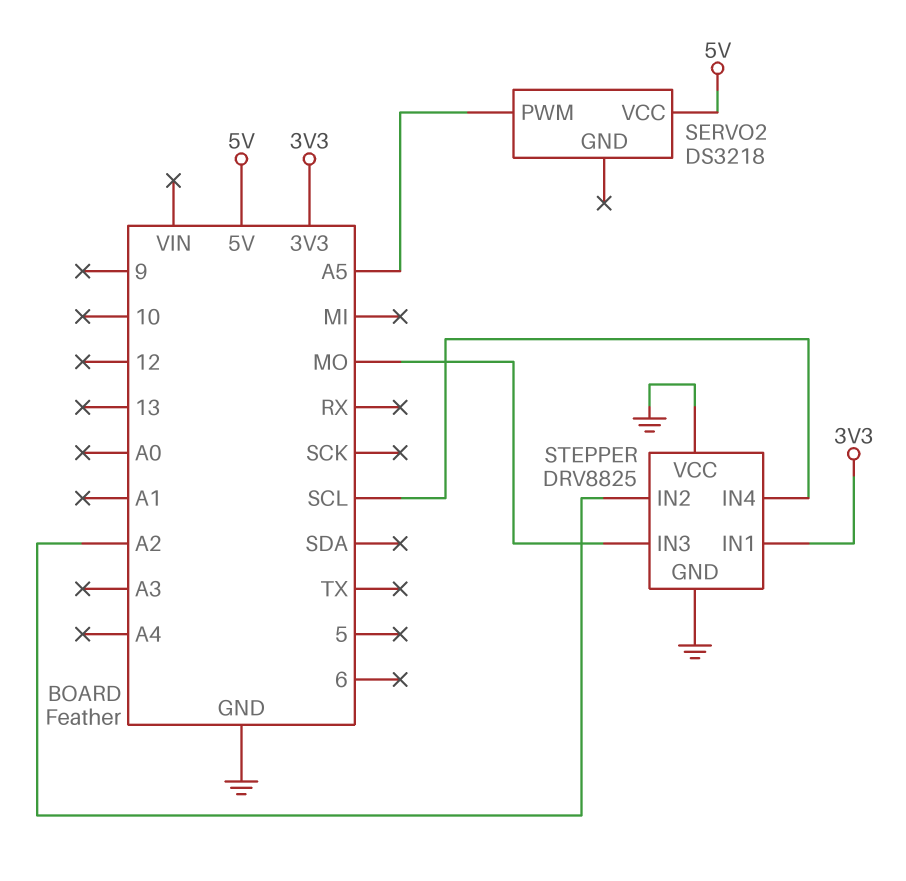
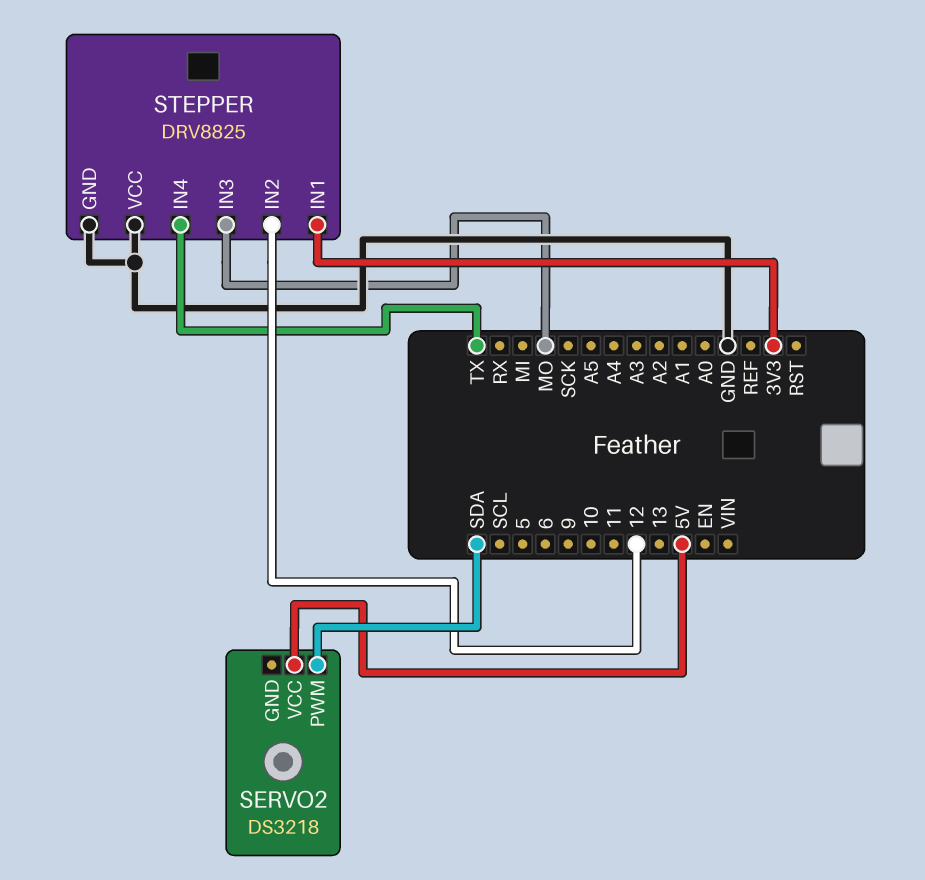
SERVO2 pin PWM: A5 -> SDA
STEPPER pin IN2: A2 -> 12
STEPPER pin IN4: SCL -> TX

